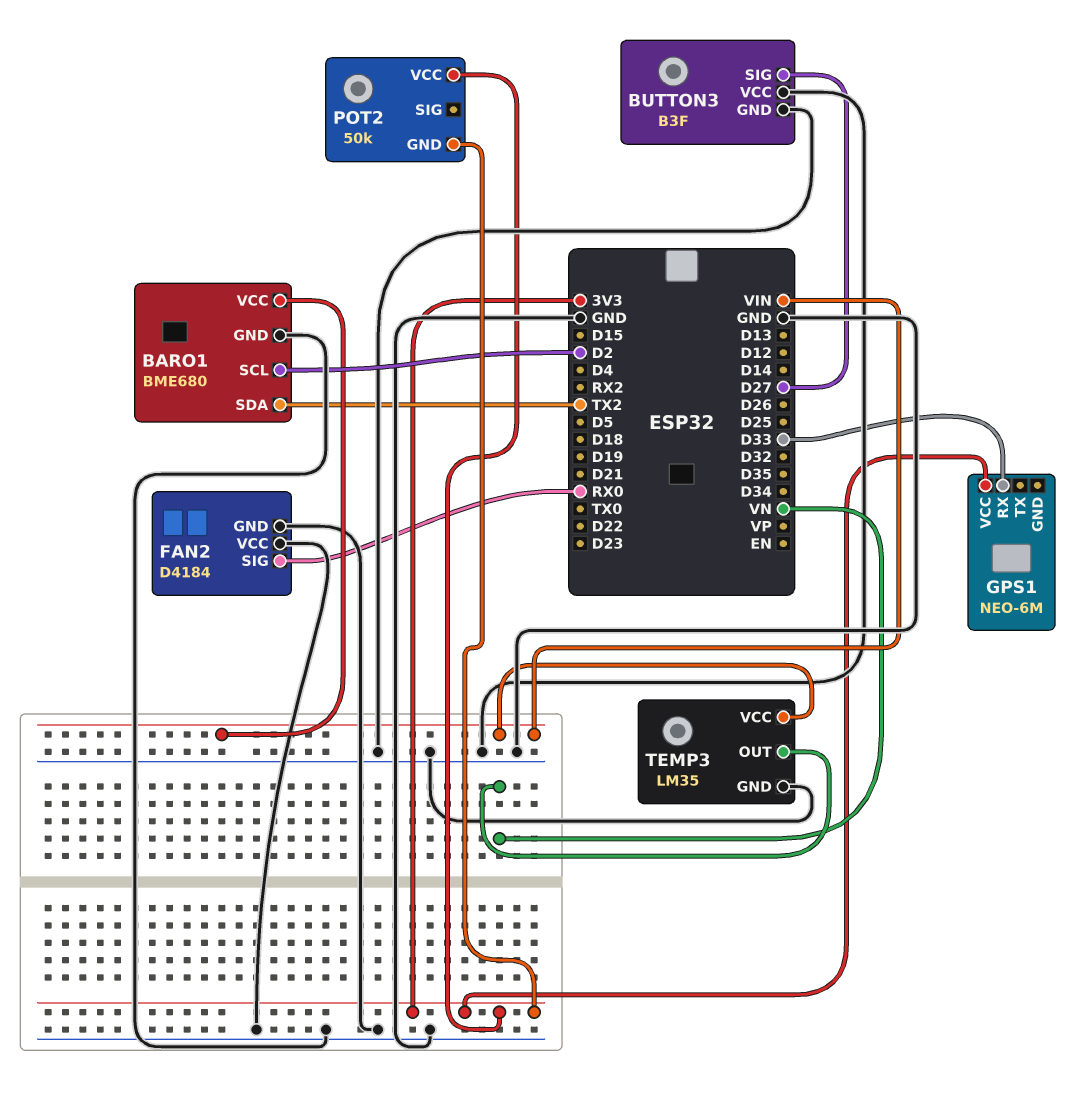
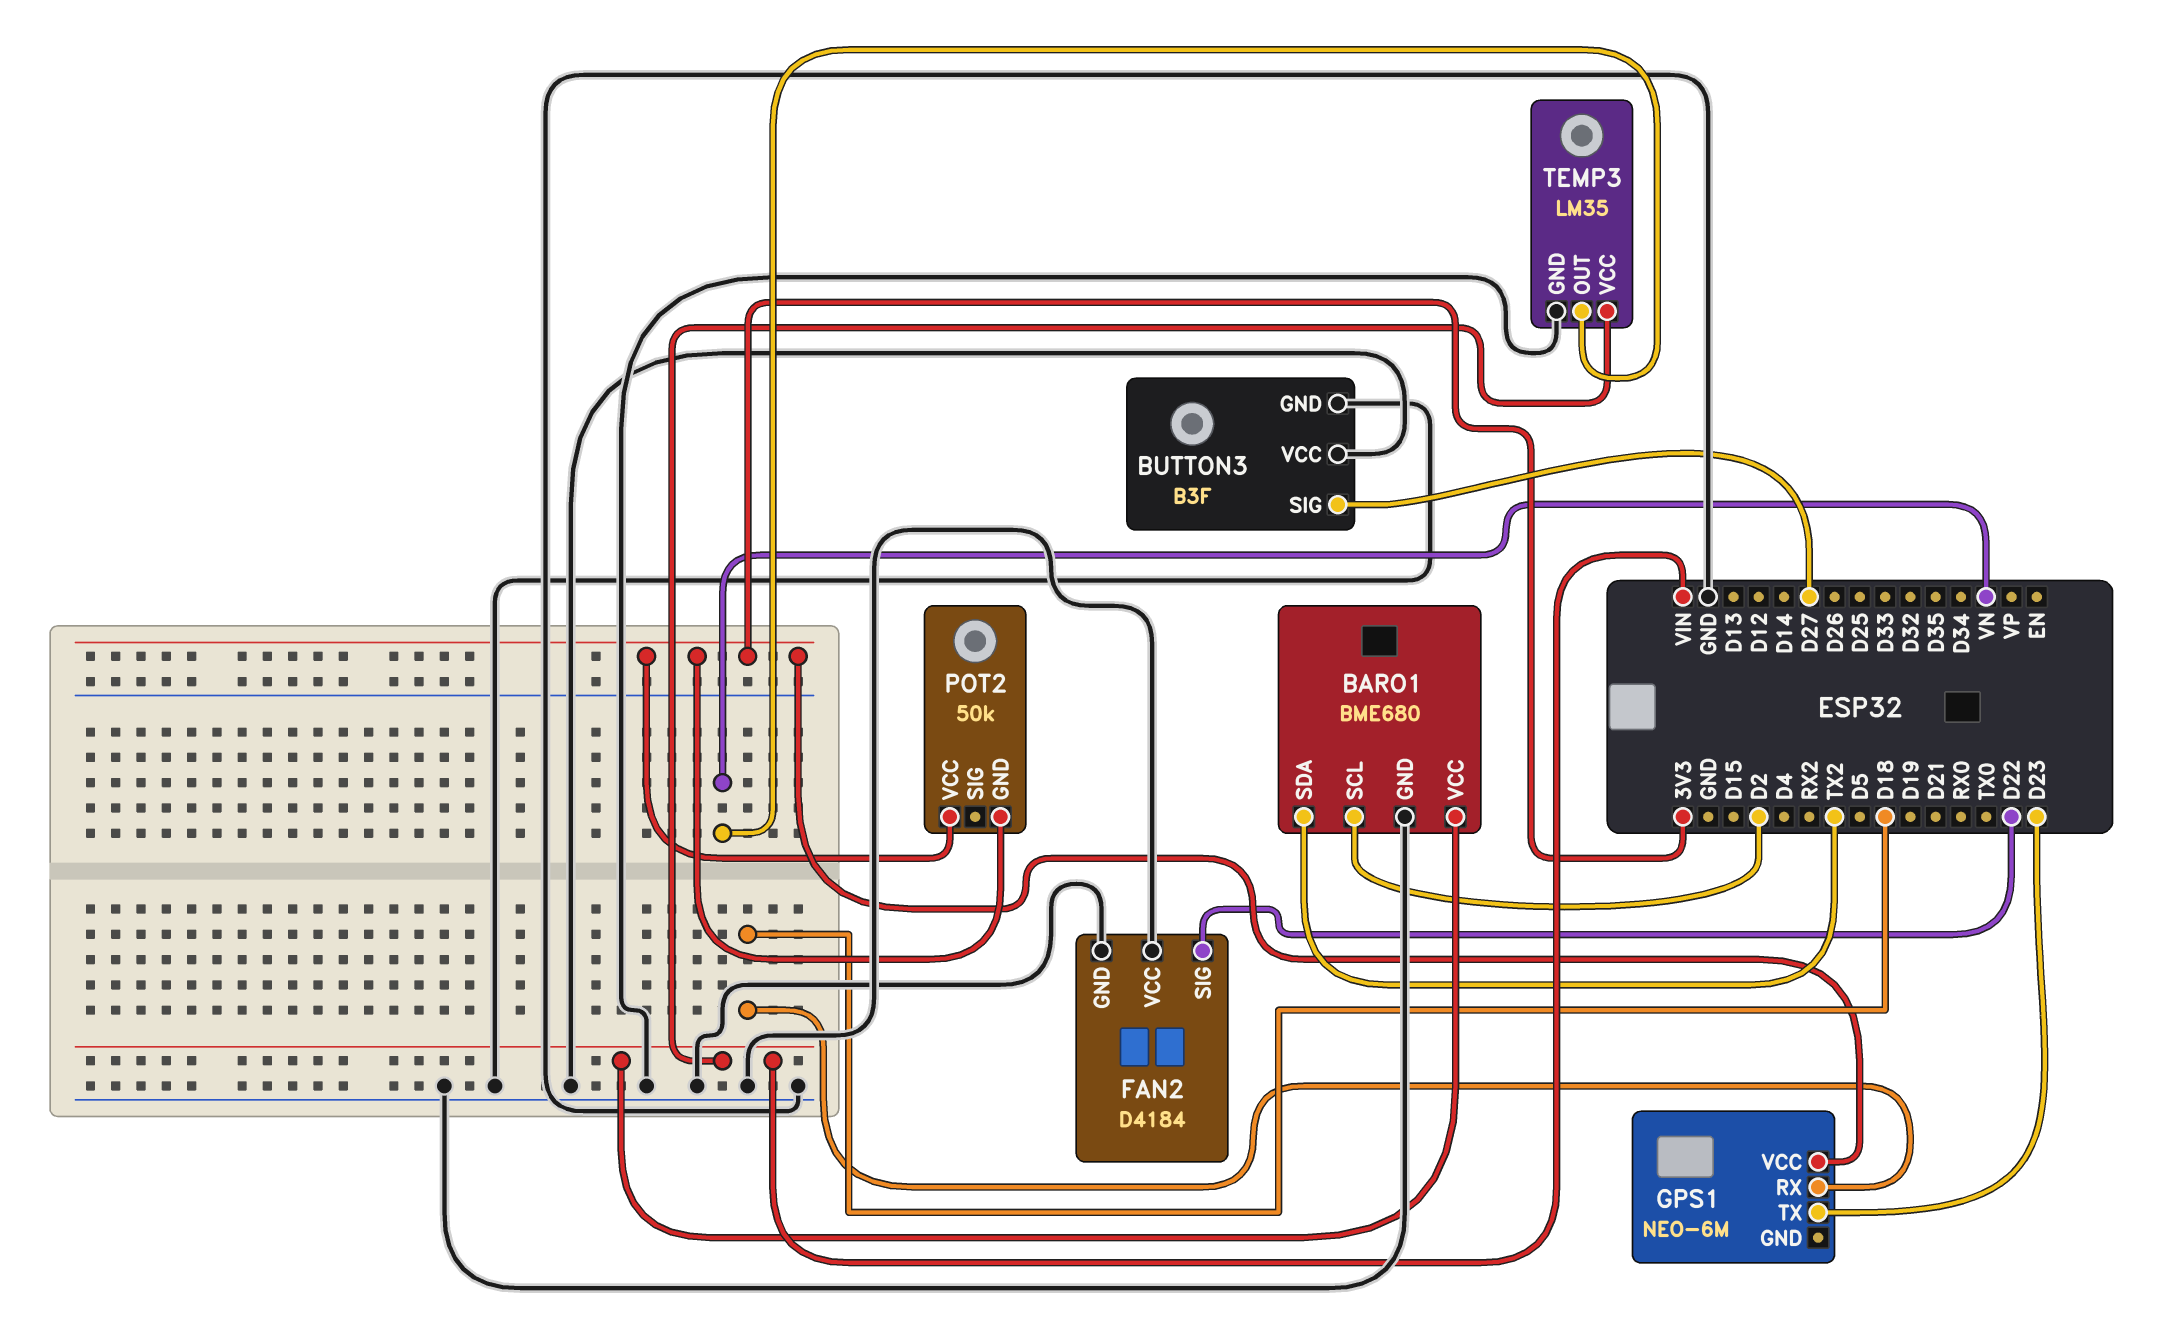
FAN2 pin SIG: RX0 -> D22
GPS1 pin RX: D33 -> D18
GPS1 pin TX: none -> D23

